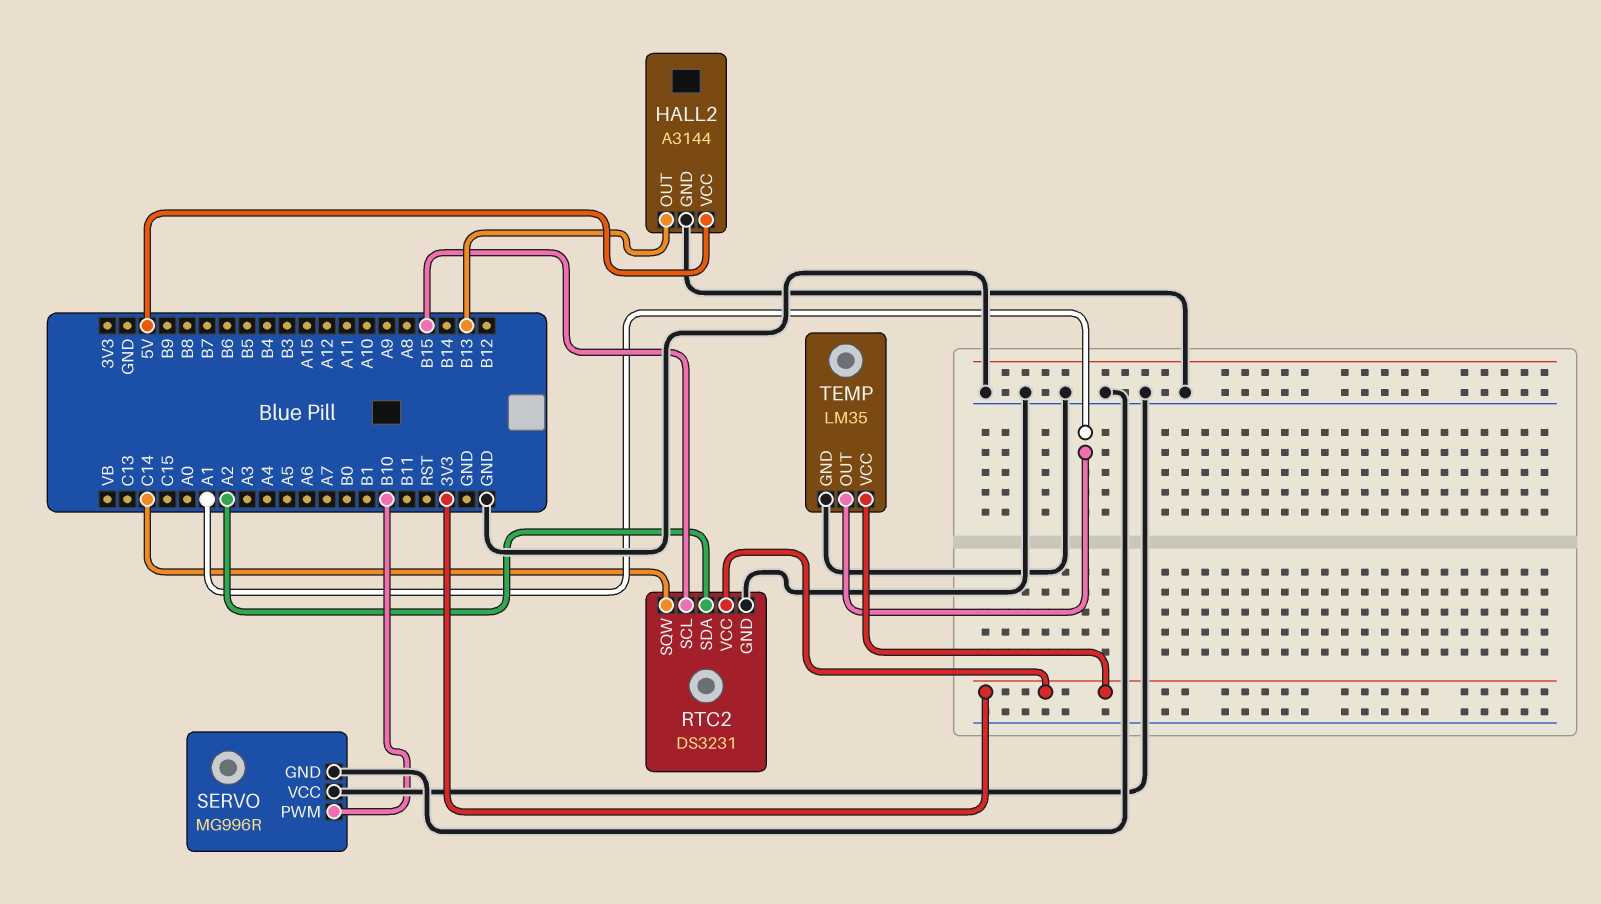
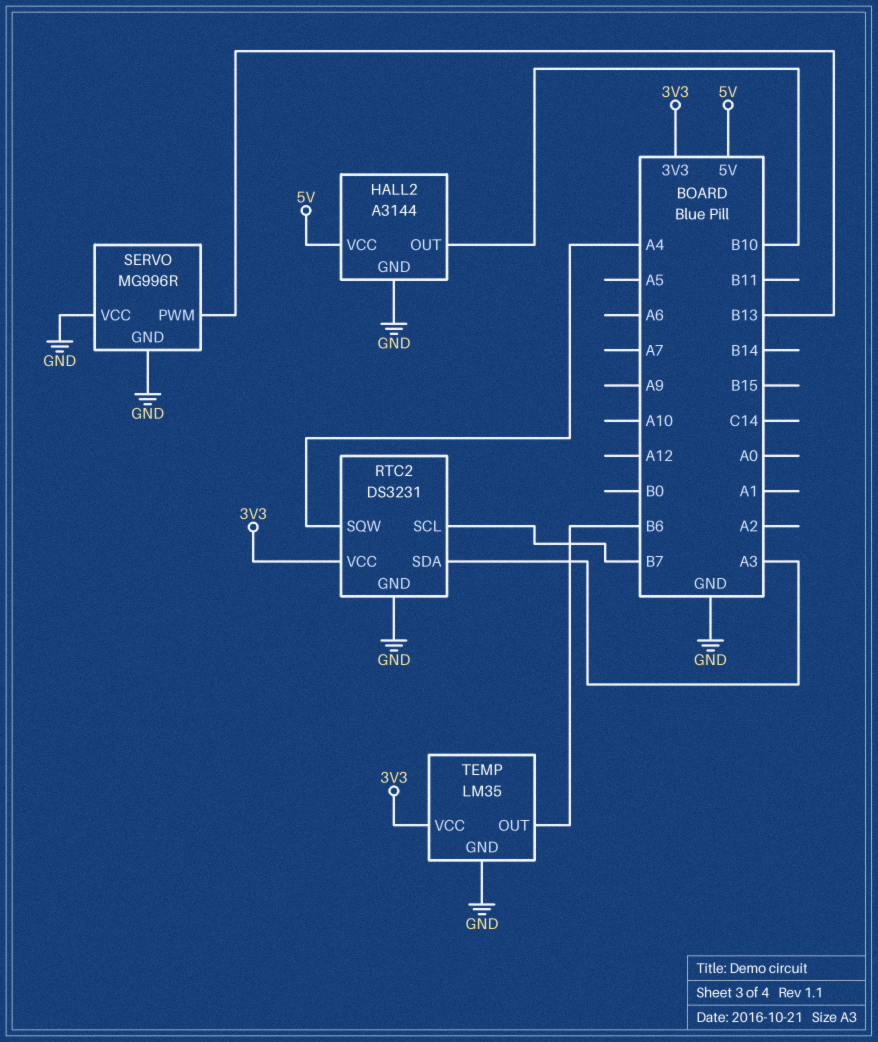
HALL2 pin OUT: B13 -> B10
RTC2 pin SCL: B15 -> B7
RTC2 pin SDA: A2 -> A3
RTC2 pin SQW: C14 -> A4
SERVO pin PWM: B10 -> B13
TEMP pin OUT: A1 -> B6

